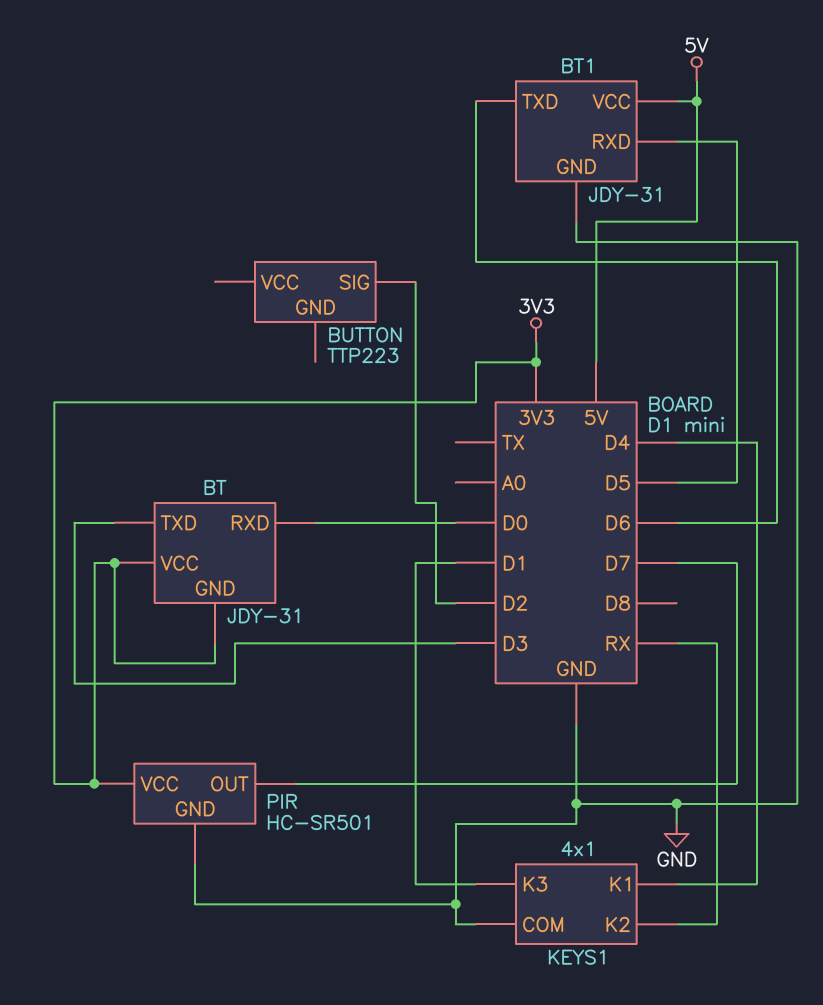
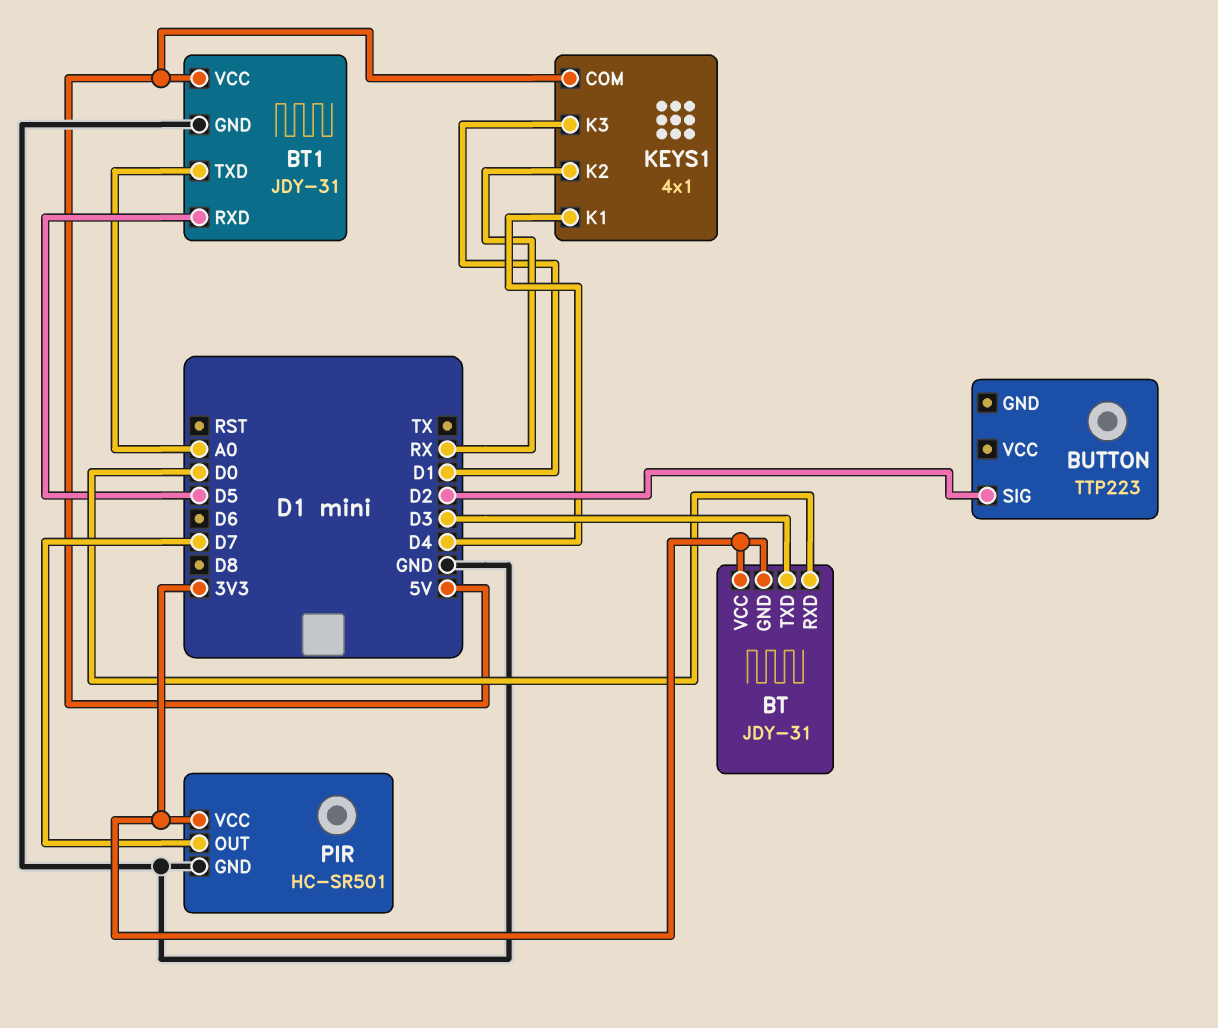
BT1 pin TXD: D6 -> A0
KEYS1 pin COM: GND -> 5V

